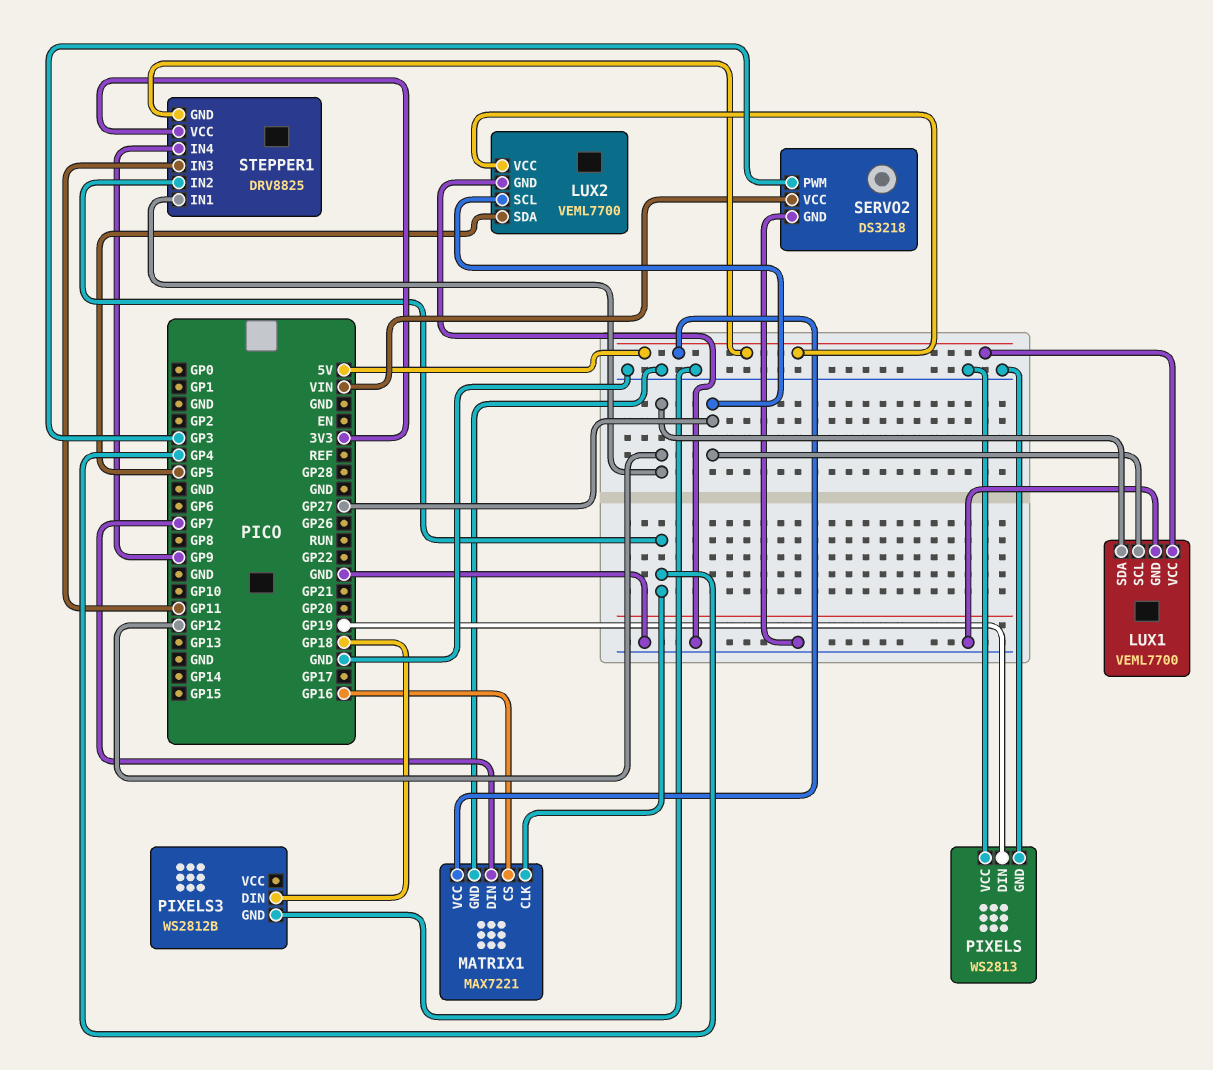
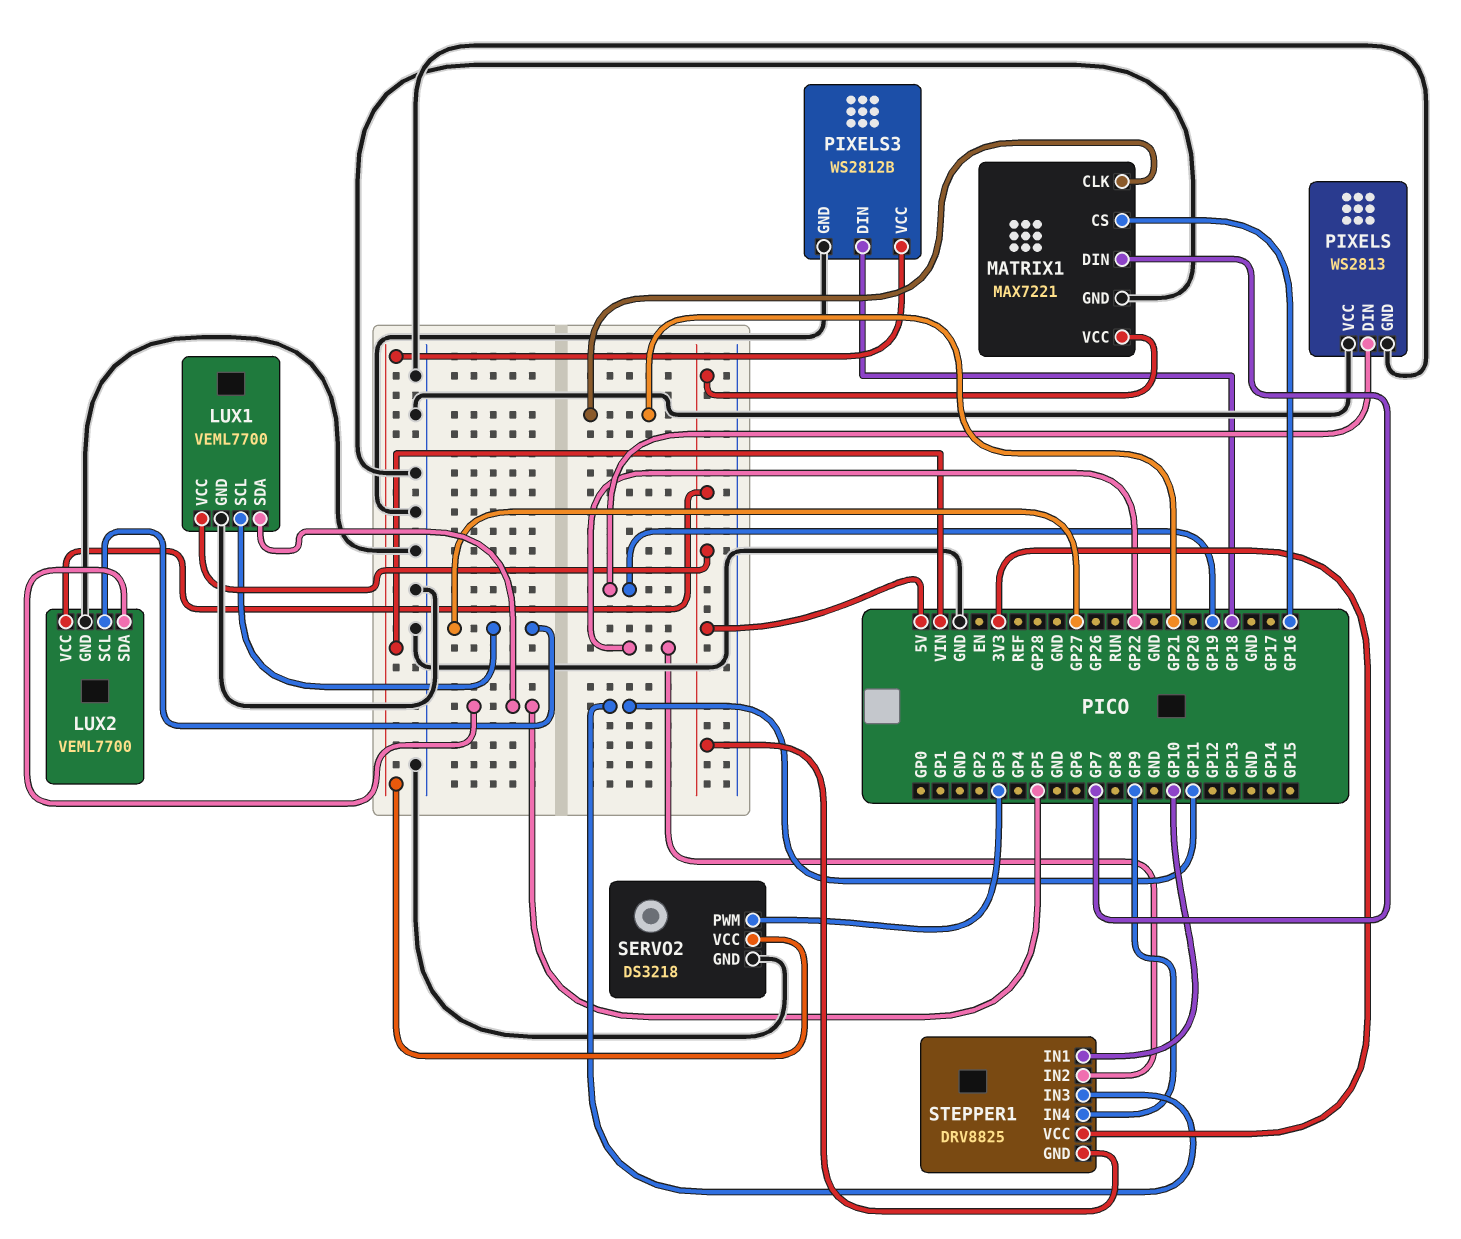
LUX1 pin SDA: GP12 -> GP5
MATRIX1 pin CLK: GP4 -> GP21
PIXELS3 pin VCC: none -> VIN
STEPPER1 pin IN1: GP12 -> GP10
STEPPER1 pin IN2: GP4 -> GP22

